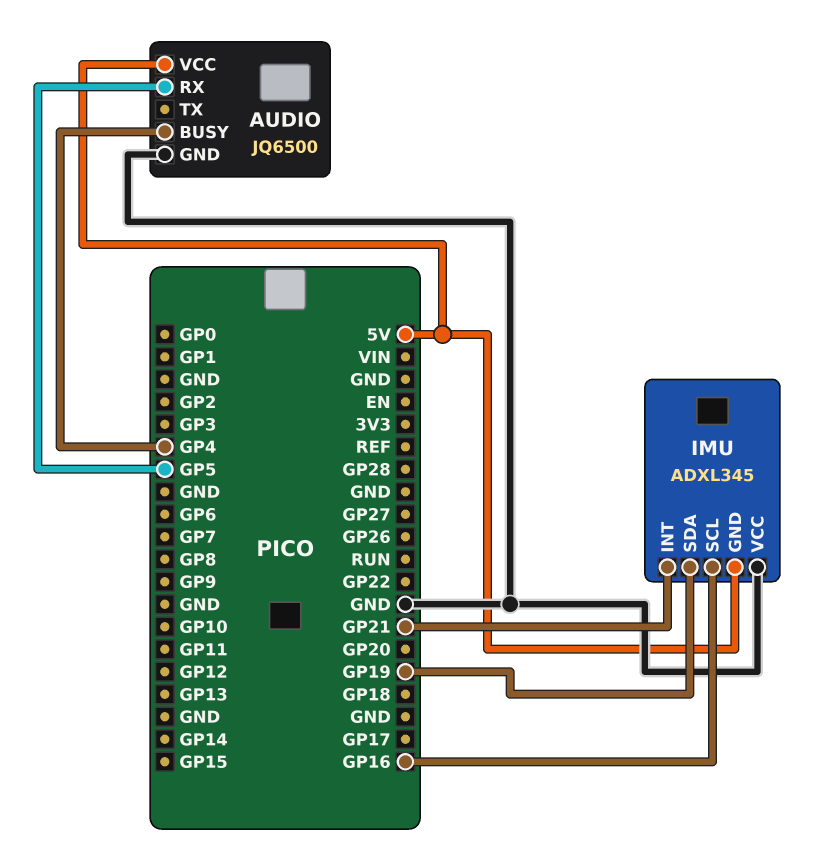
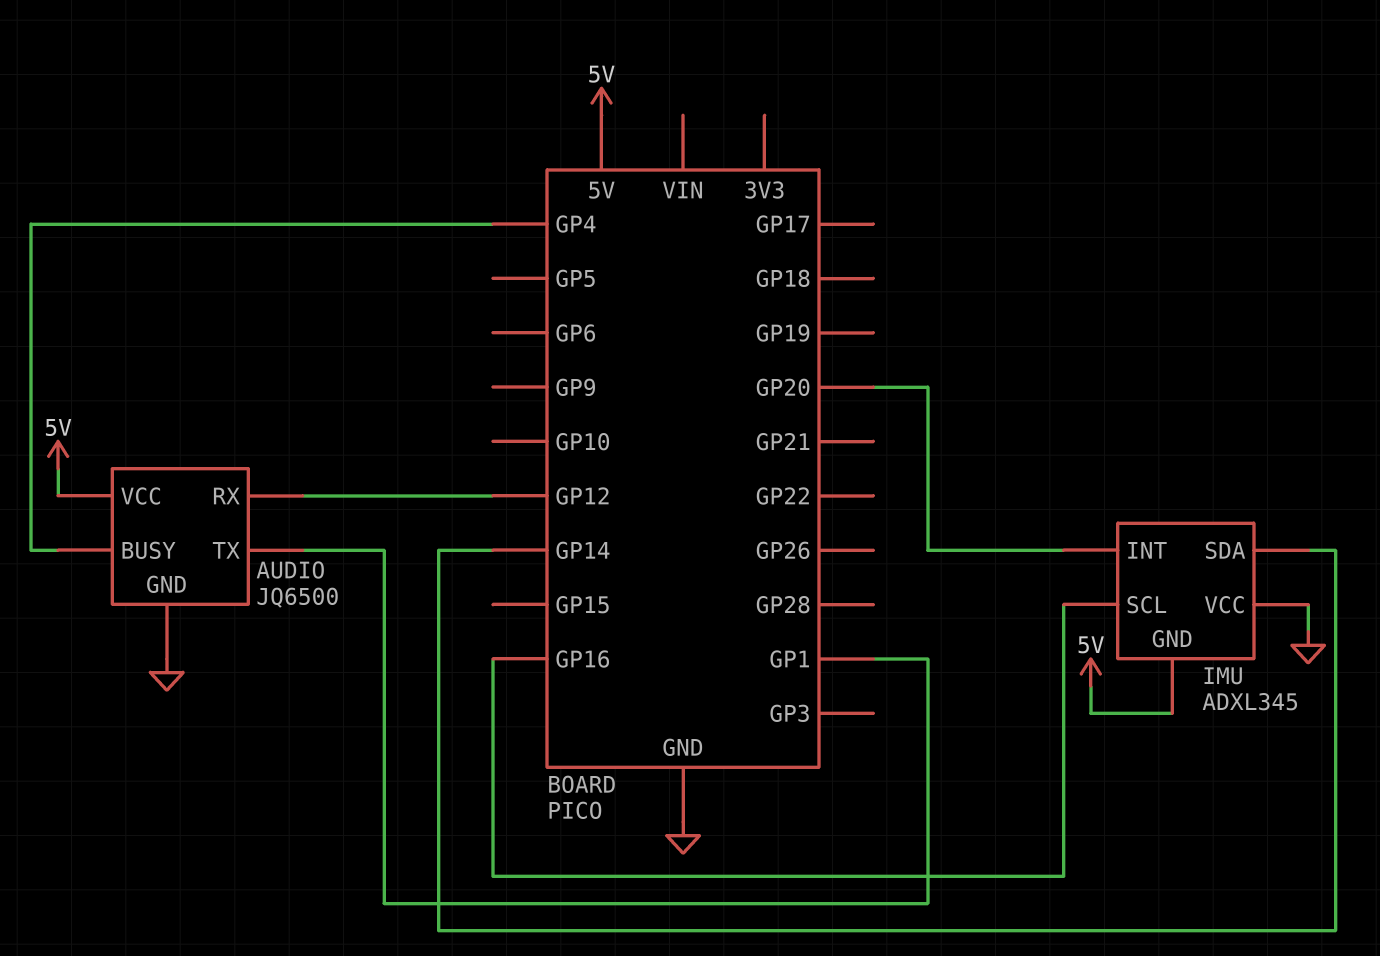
AUDIO pin RX: GP5 -> GP12
AUDIO pin TX: none -> GP1
IMU pin INT: GP21 -> GP20
IMU pin SDA: GP19 -> GP14

